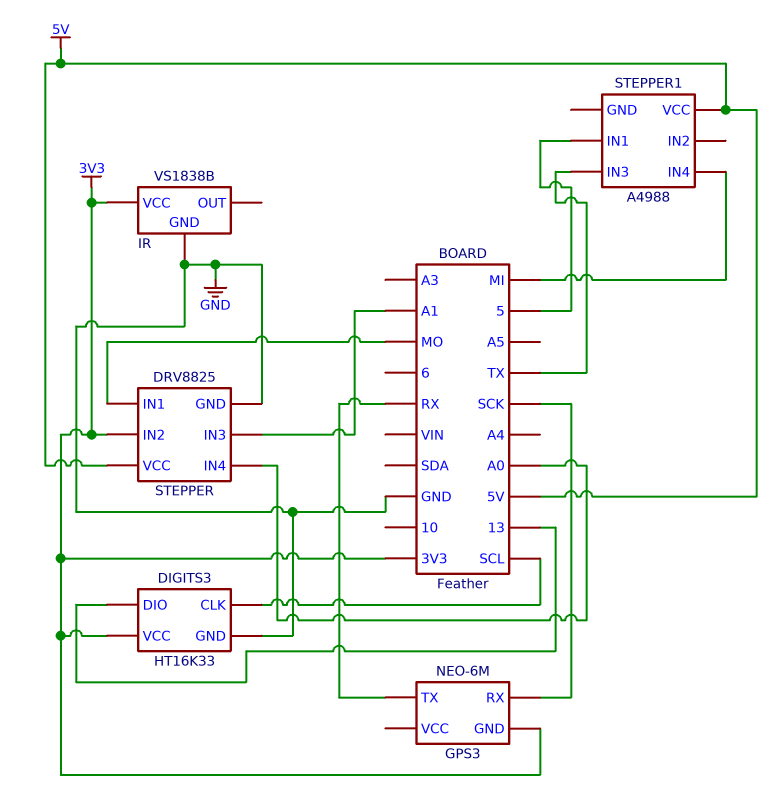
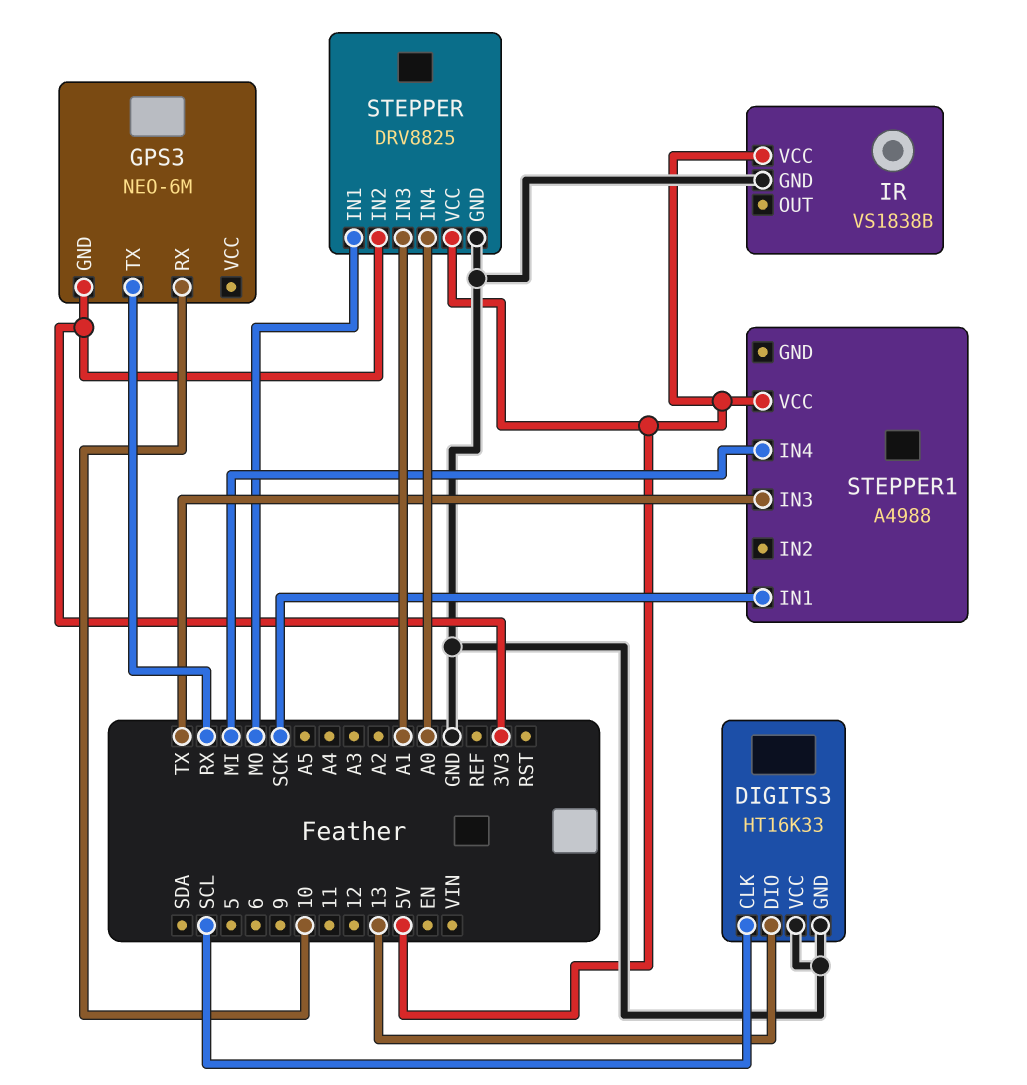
DIGITS3 pin VCC: 3V3 -> GND
GPS3 pin RX: SCK -> 10
IR pin VCC: 3V3 -> 5V
STEPPER1 pin IN1: 5 -> SCK

